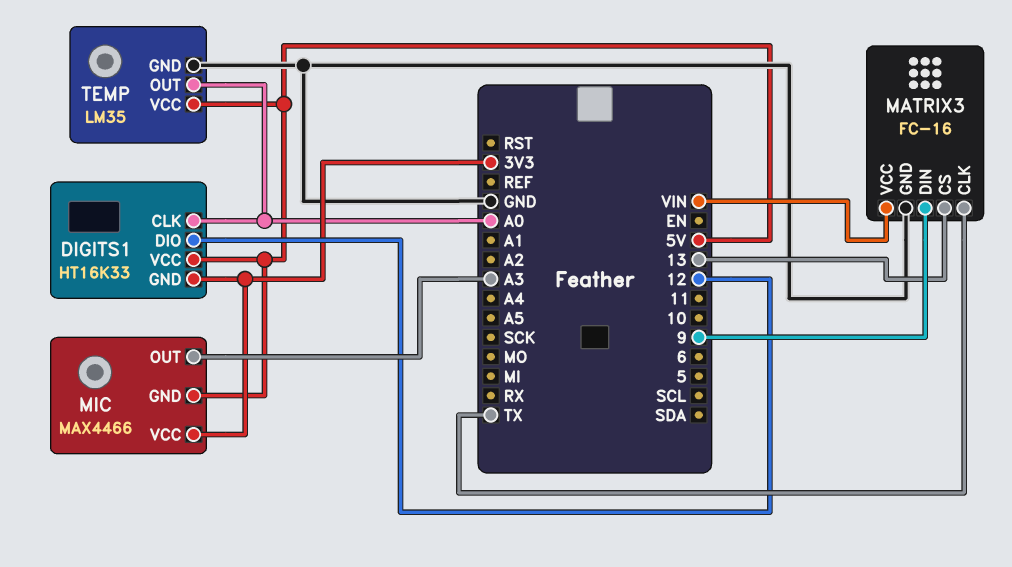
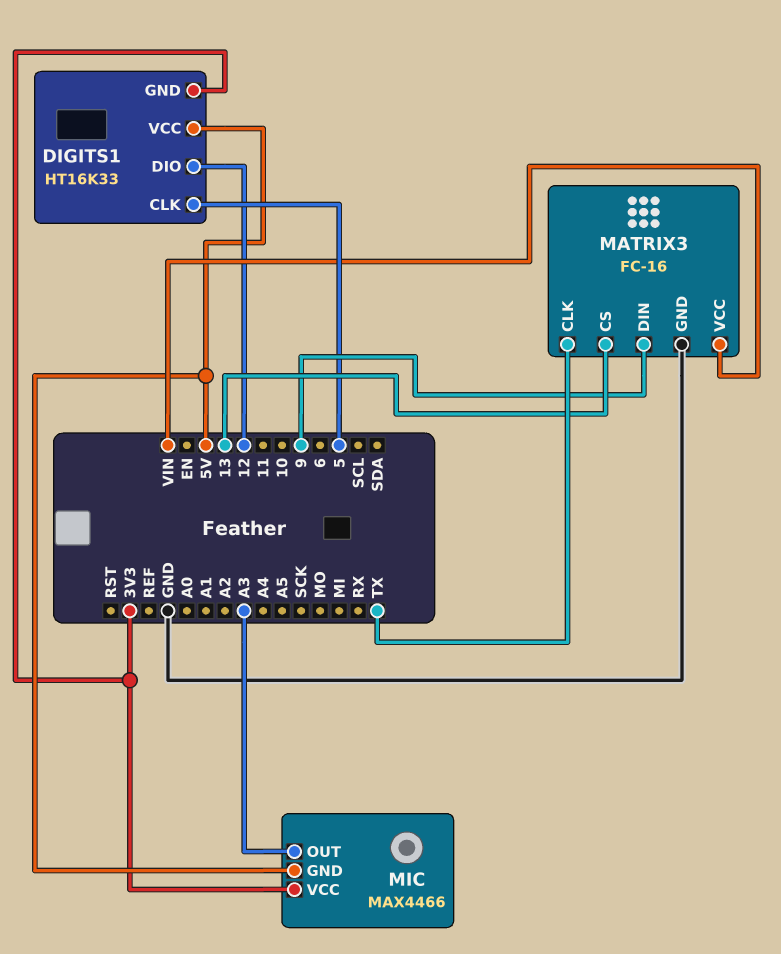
DIGITS1 pin CLK: A0 -> 5
TEMP: LM35 -> none
TEMP pin GND: GND -> none
TEMP pin OUT: A0 -> none
TEMP pin VCC: 5V -> none

